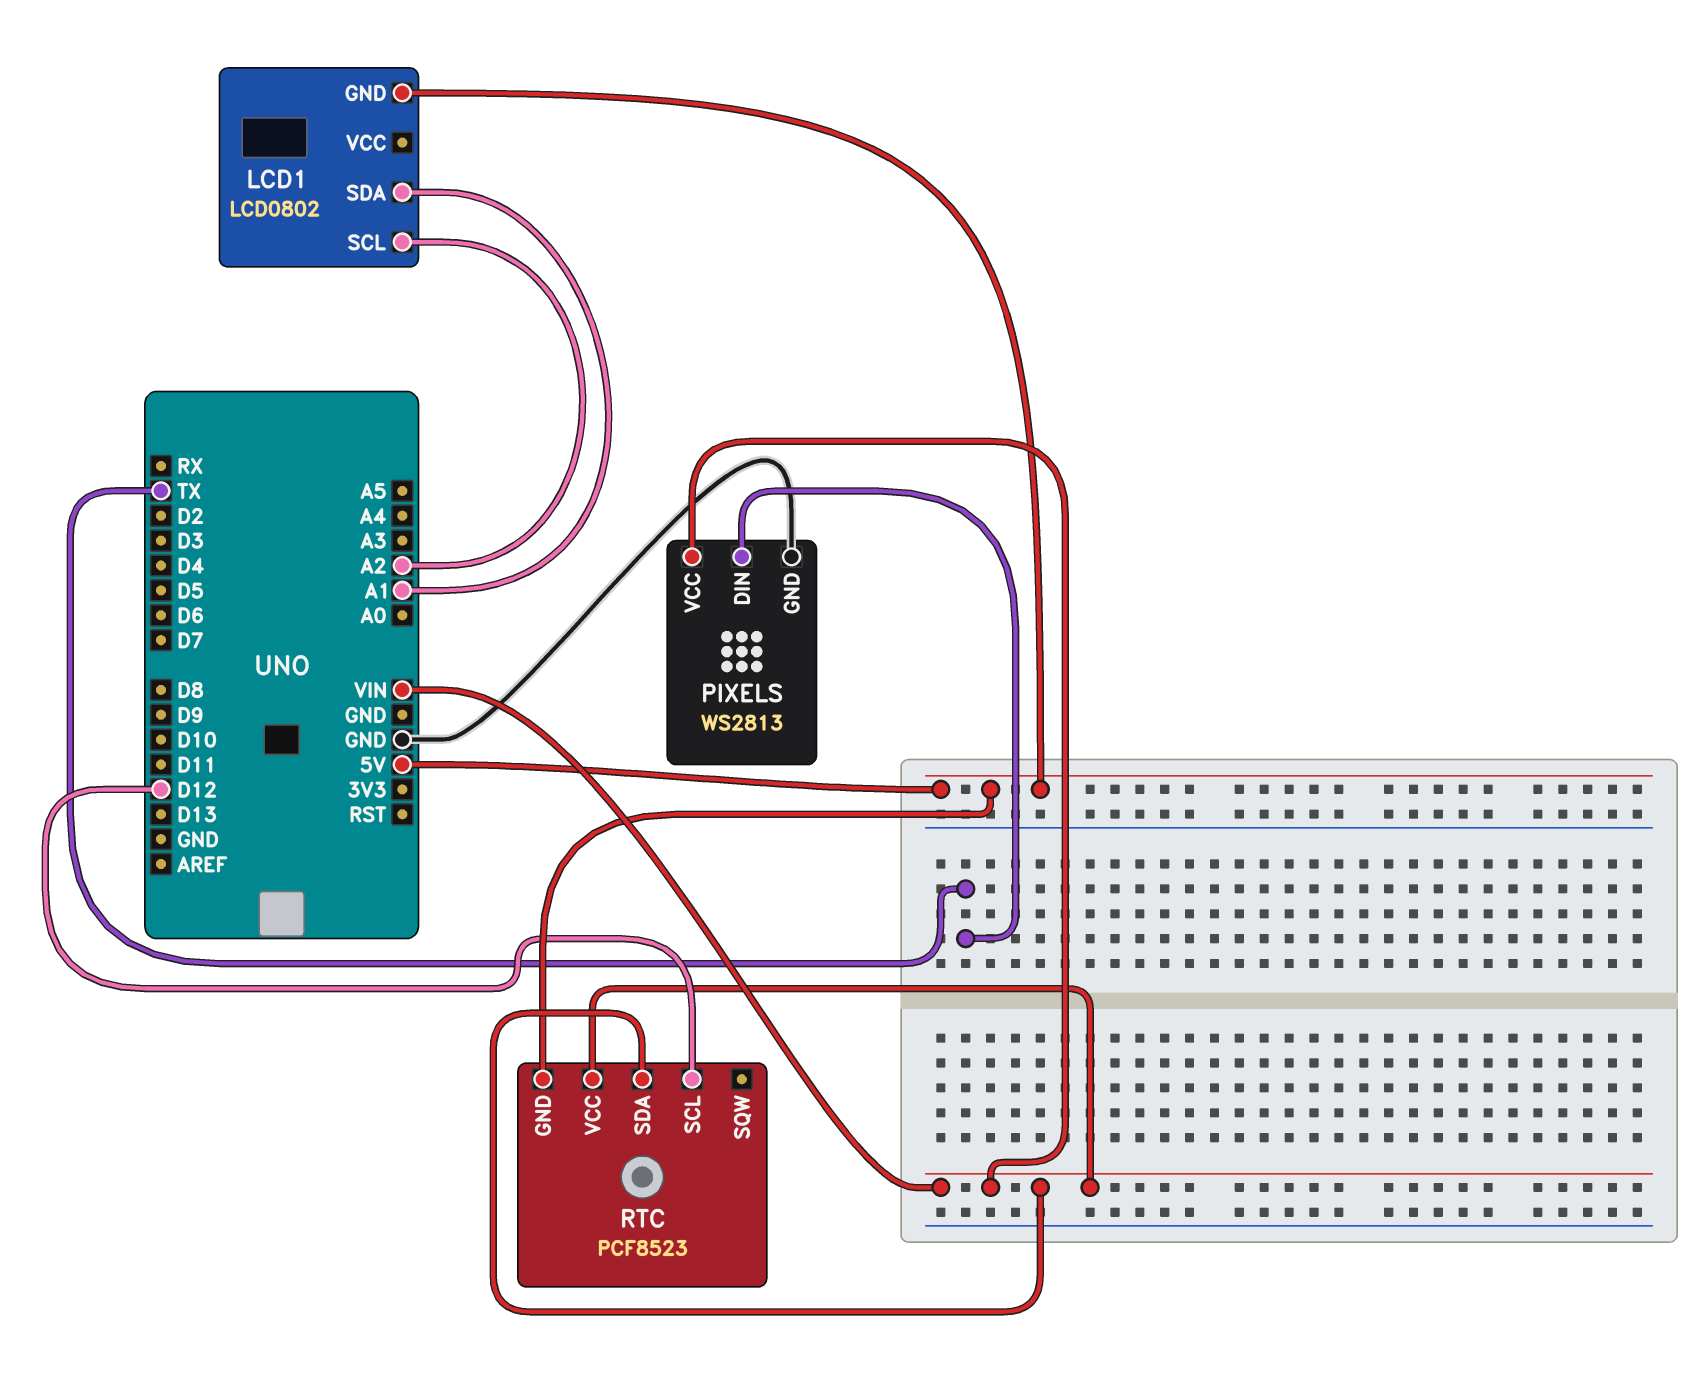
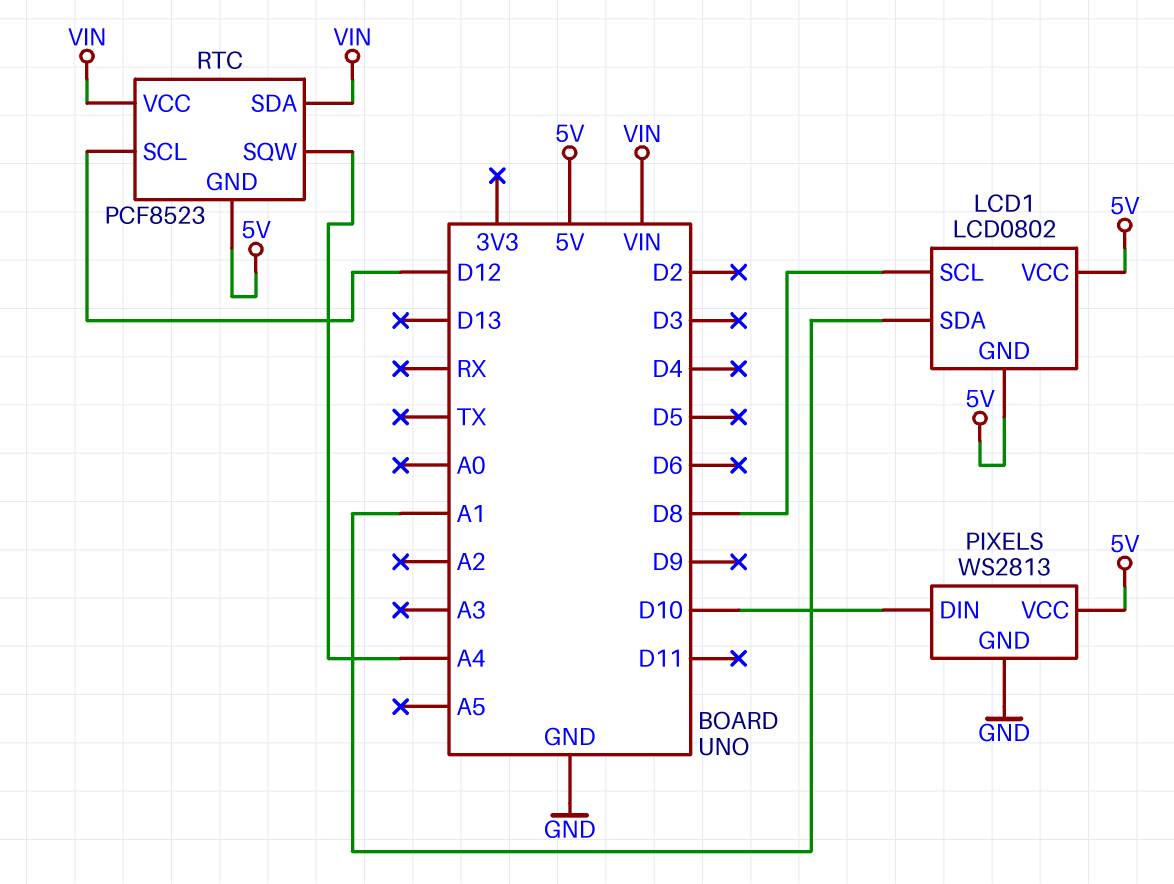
LCD1 pin SCL: A2 -> D8
LCD1 pin VCC: none -> 5V
PIXELS pin DIN: TX -> D10
PIXELS pin VCC: VIN -> 5V
RTC pin SQW: none -> A4

